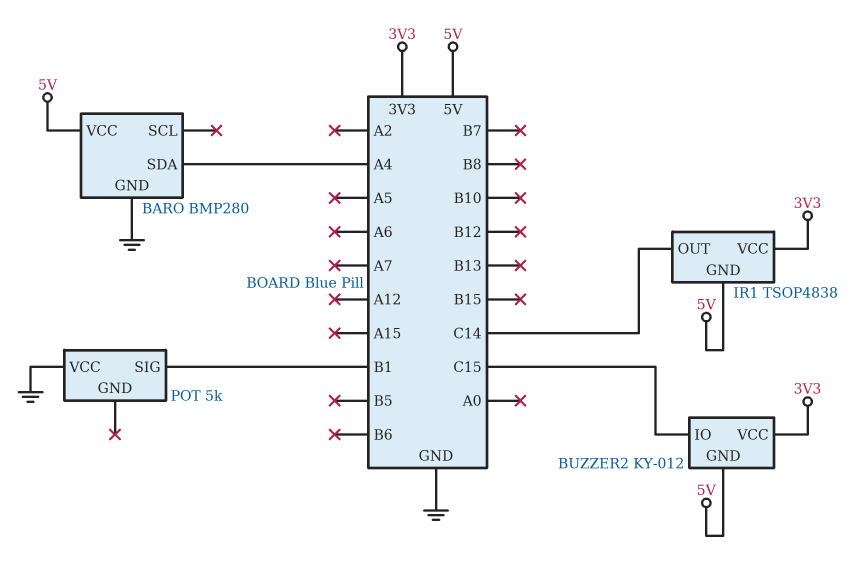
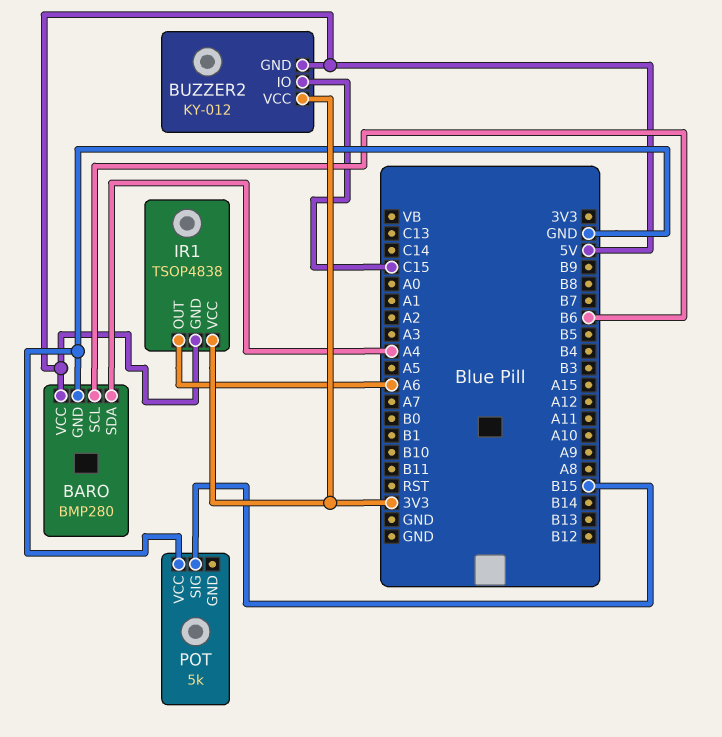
BARO pin SCL: none -> B6
IR1 pin OUT: C14 -> A6
POT pin SIG: B1 -> B15

